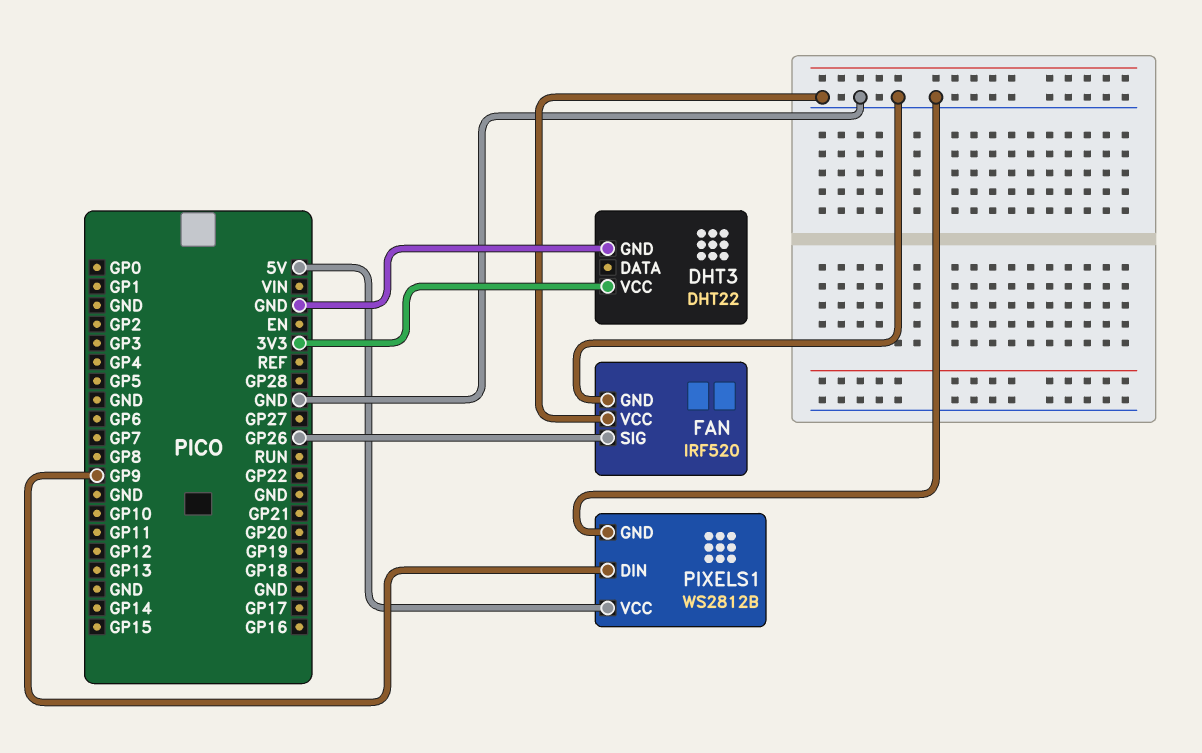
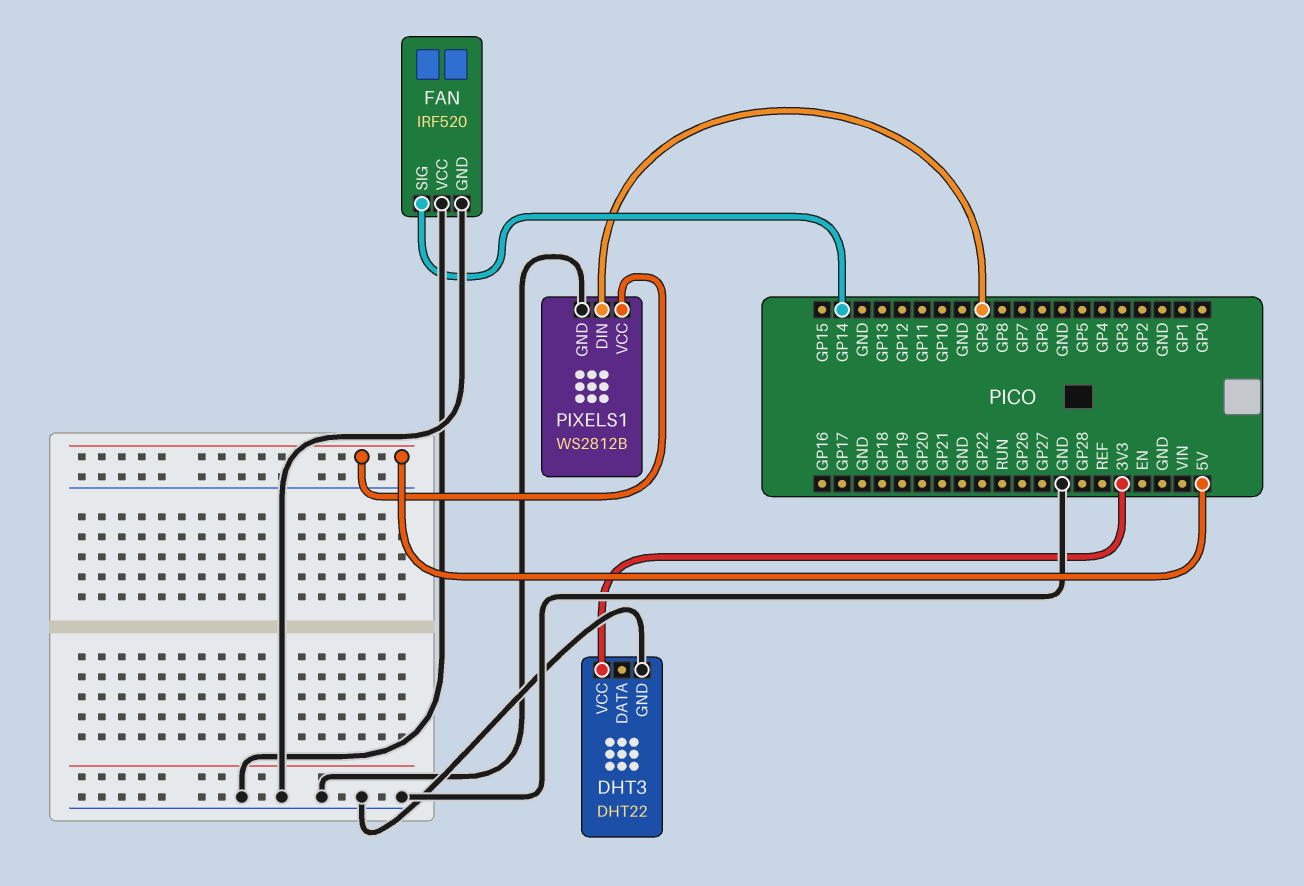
FAN pin SIG: GP26 -> GP14

